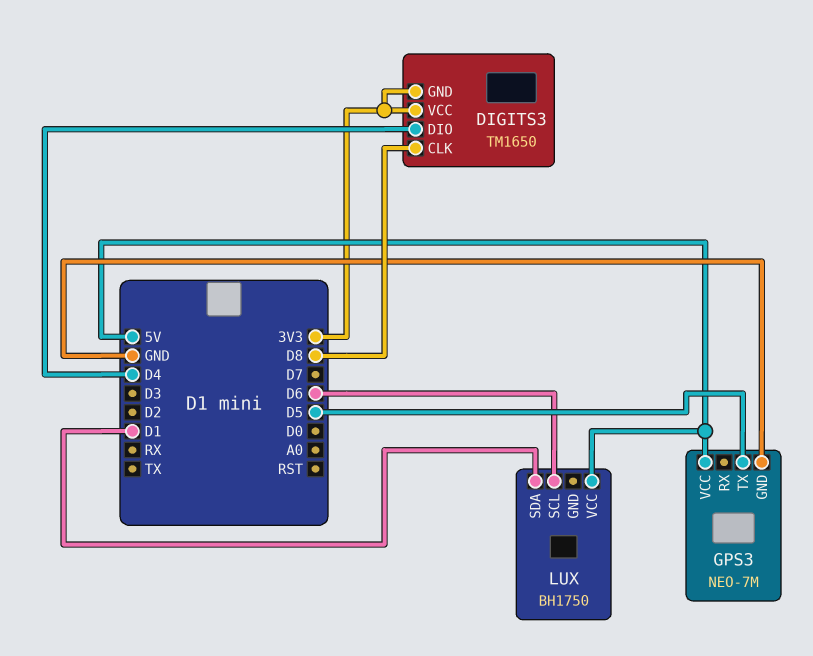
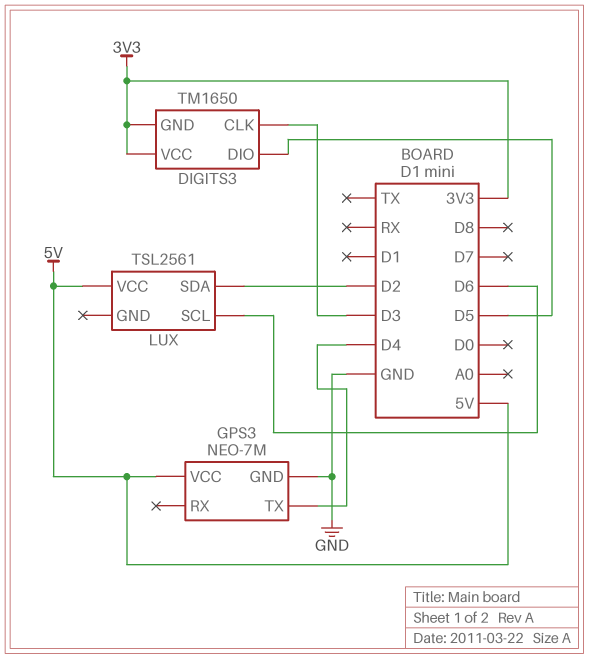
DIGITS3 pin CLK: D8 -> D3
DIGITS3 pin DIO: D4 -> D5
GPS3 pin TX: D5 -> D4
LUX: BH1750 -> TSL2561
LUX pin SDA: D1 -> D2

